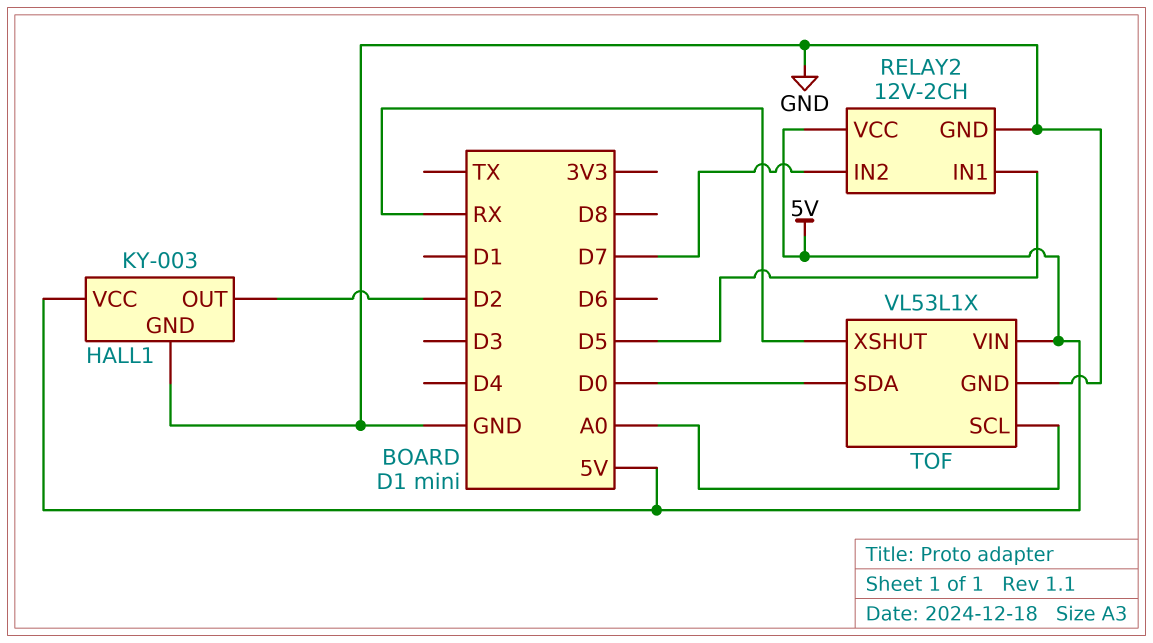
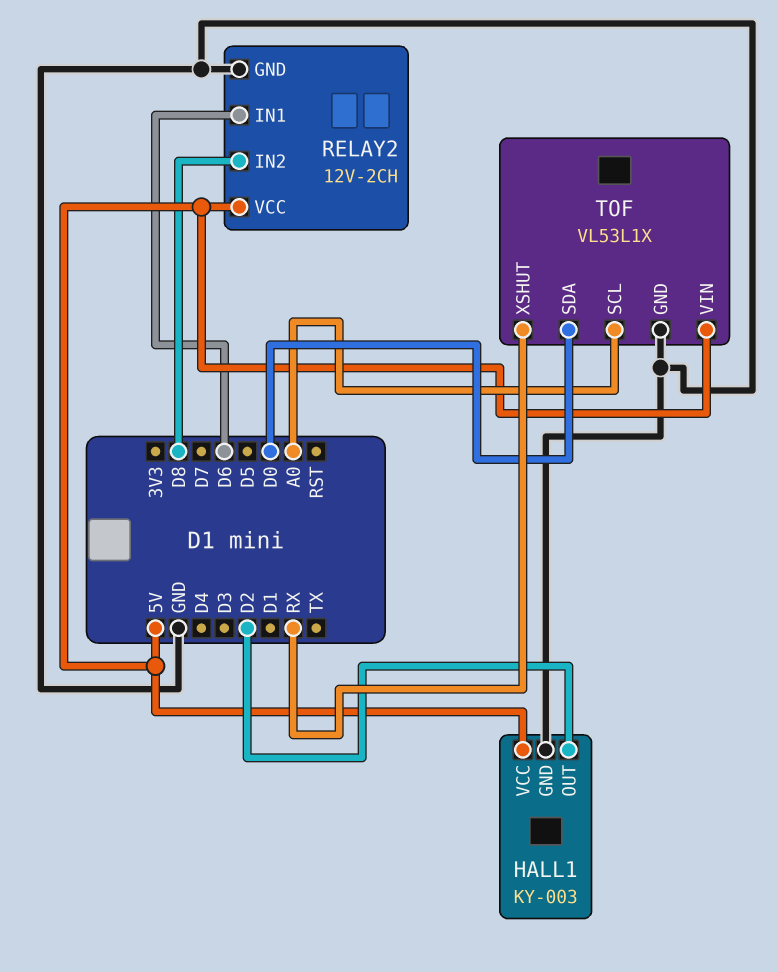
RELAY2 pin IN1: D5 -> D6
RELAY2 pin IN2: D7 -> D8

